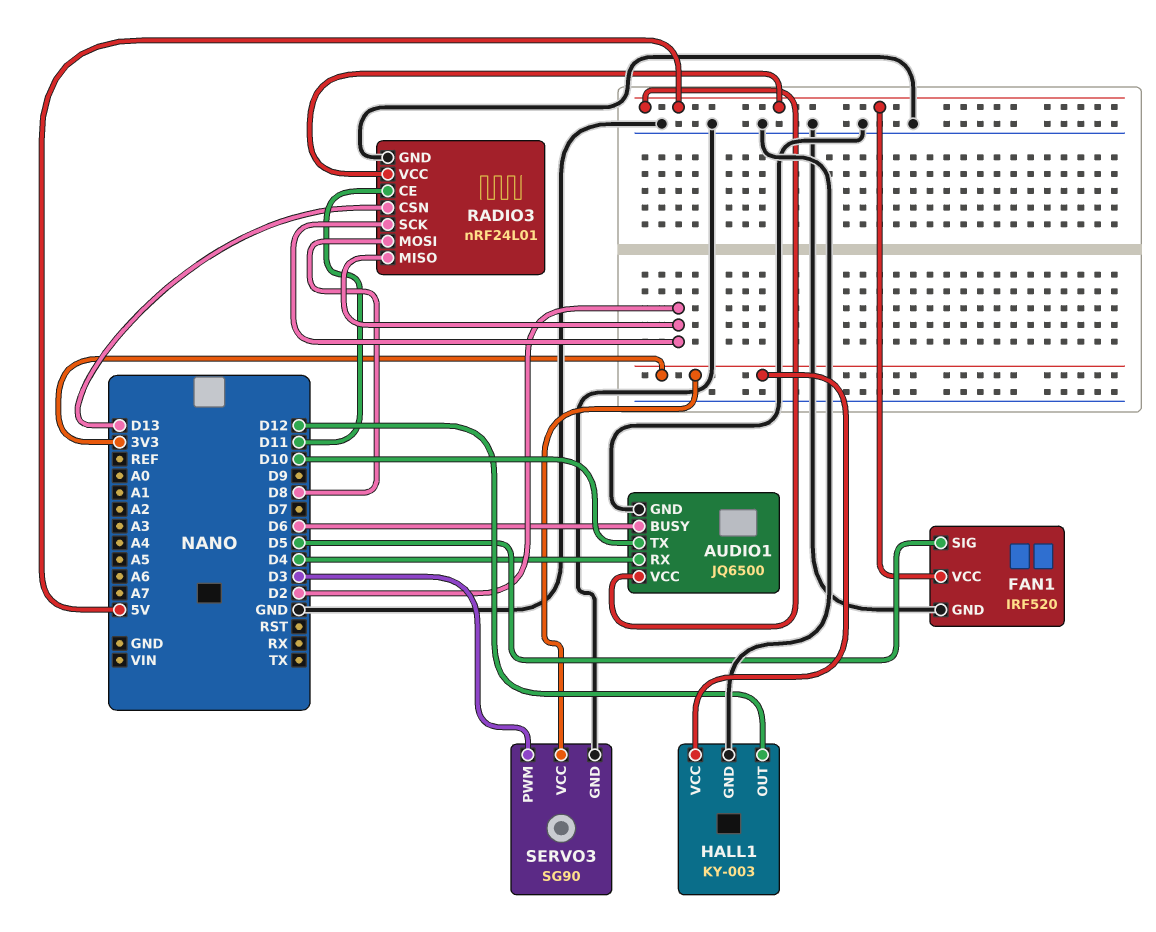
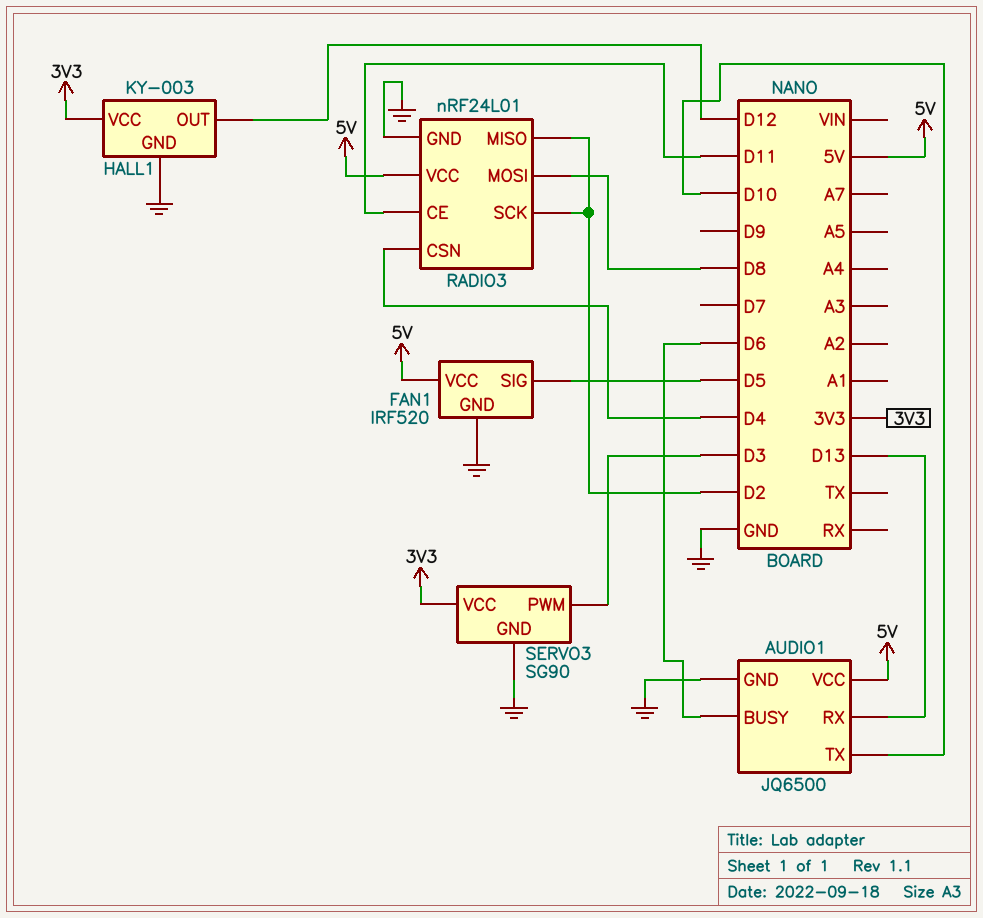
AUDIO1 pin RX: D4 -> D13
RADIO3 pin CSN: D13 -> D4

